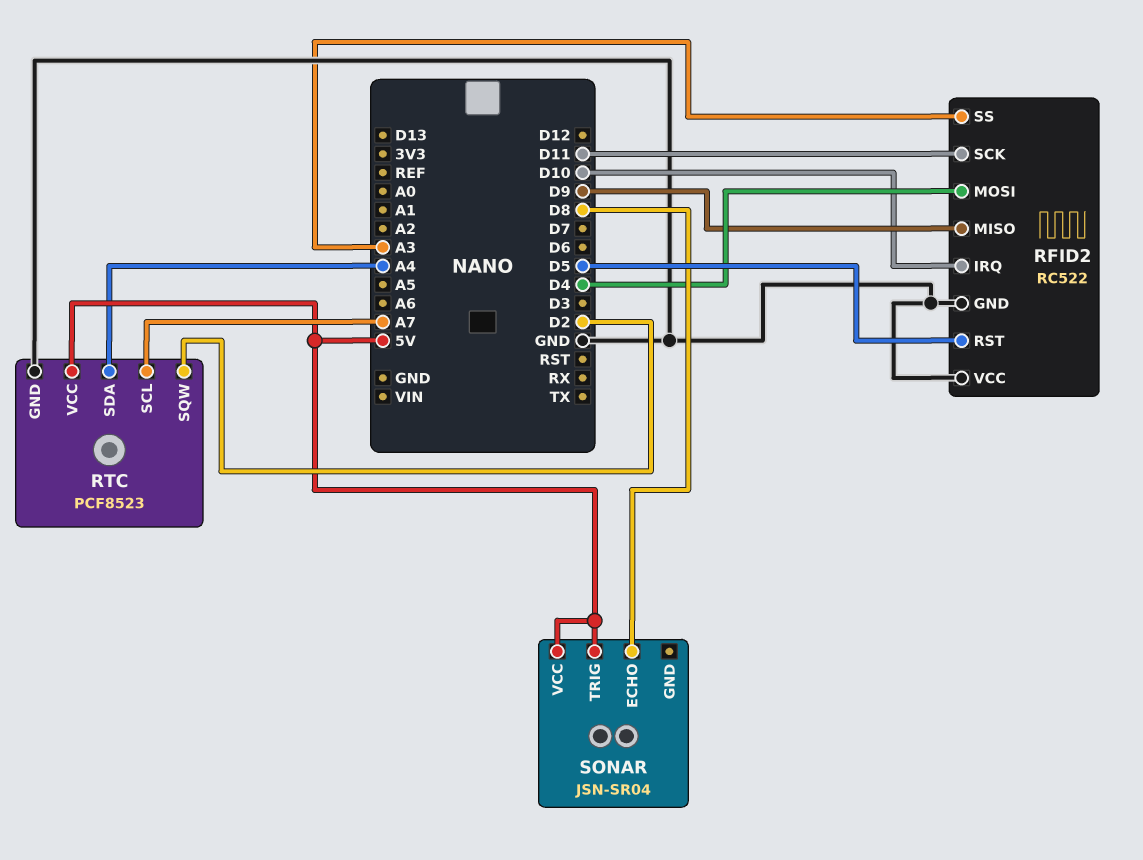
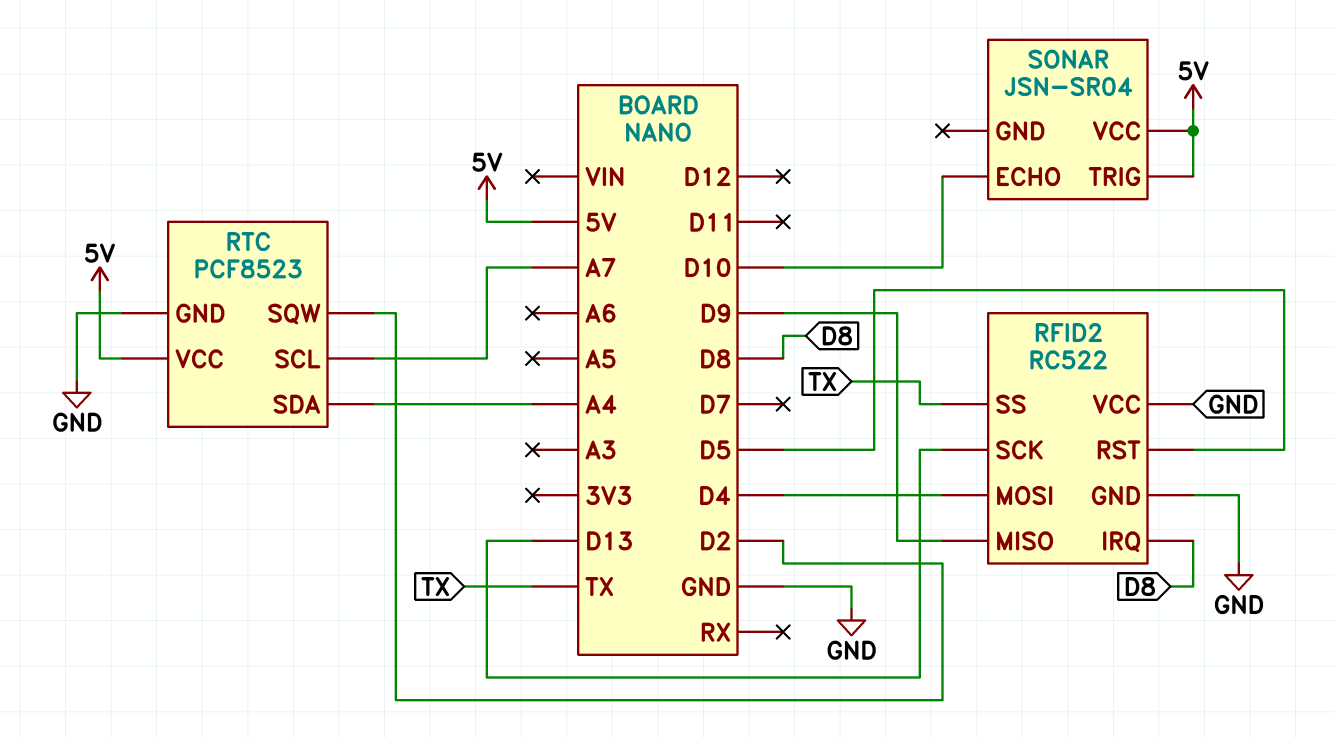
RFID2 pin IRQ: D10 -> D8
RFID2 pin SCK: D11 -> D13
RFID2 pin SS: A3 -> TX
SONAR pin ECHO: D8 -> D10

